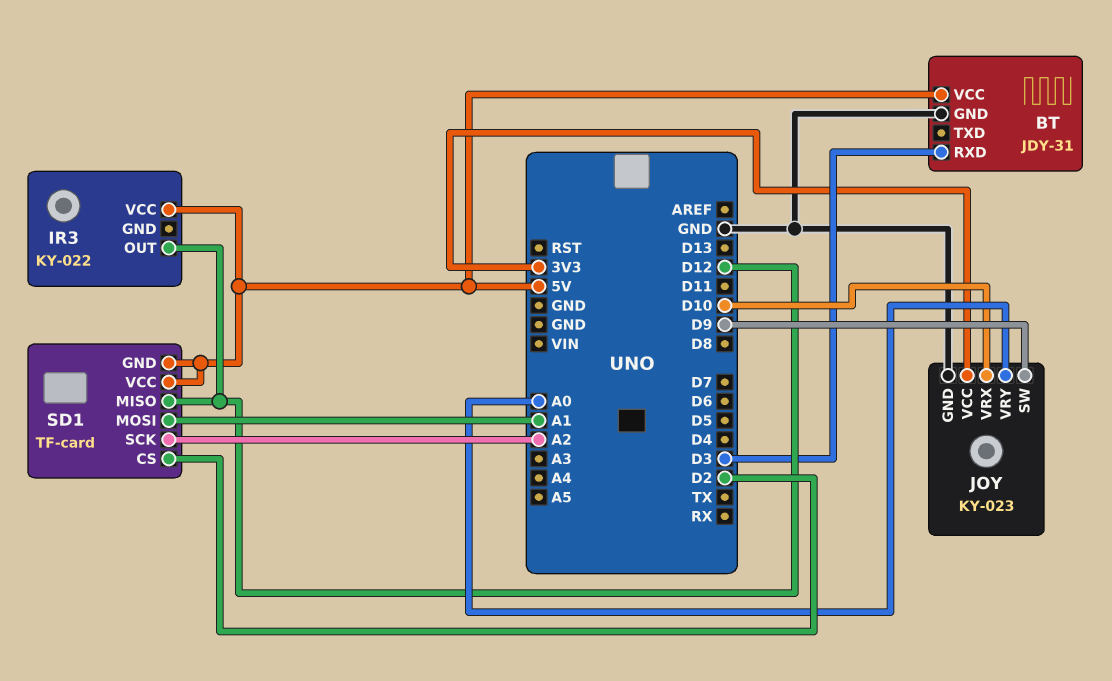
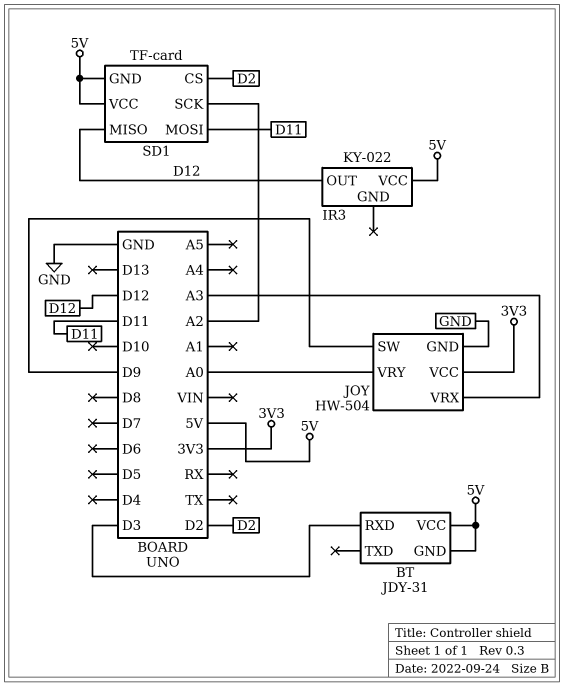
BT pin GND: GND -> 5V
JOY: KY-023 -> HW-504
JOY pin VRX: D10 -> A3
SD1 pin MOSI: A1 -> D11

